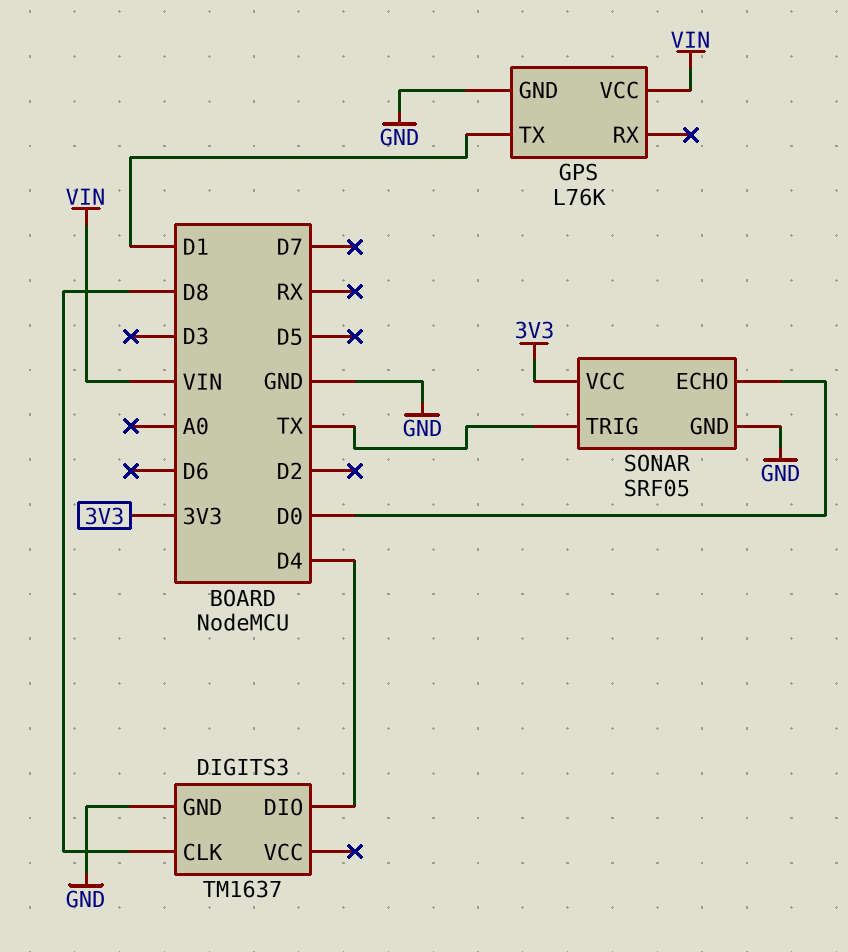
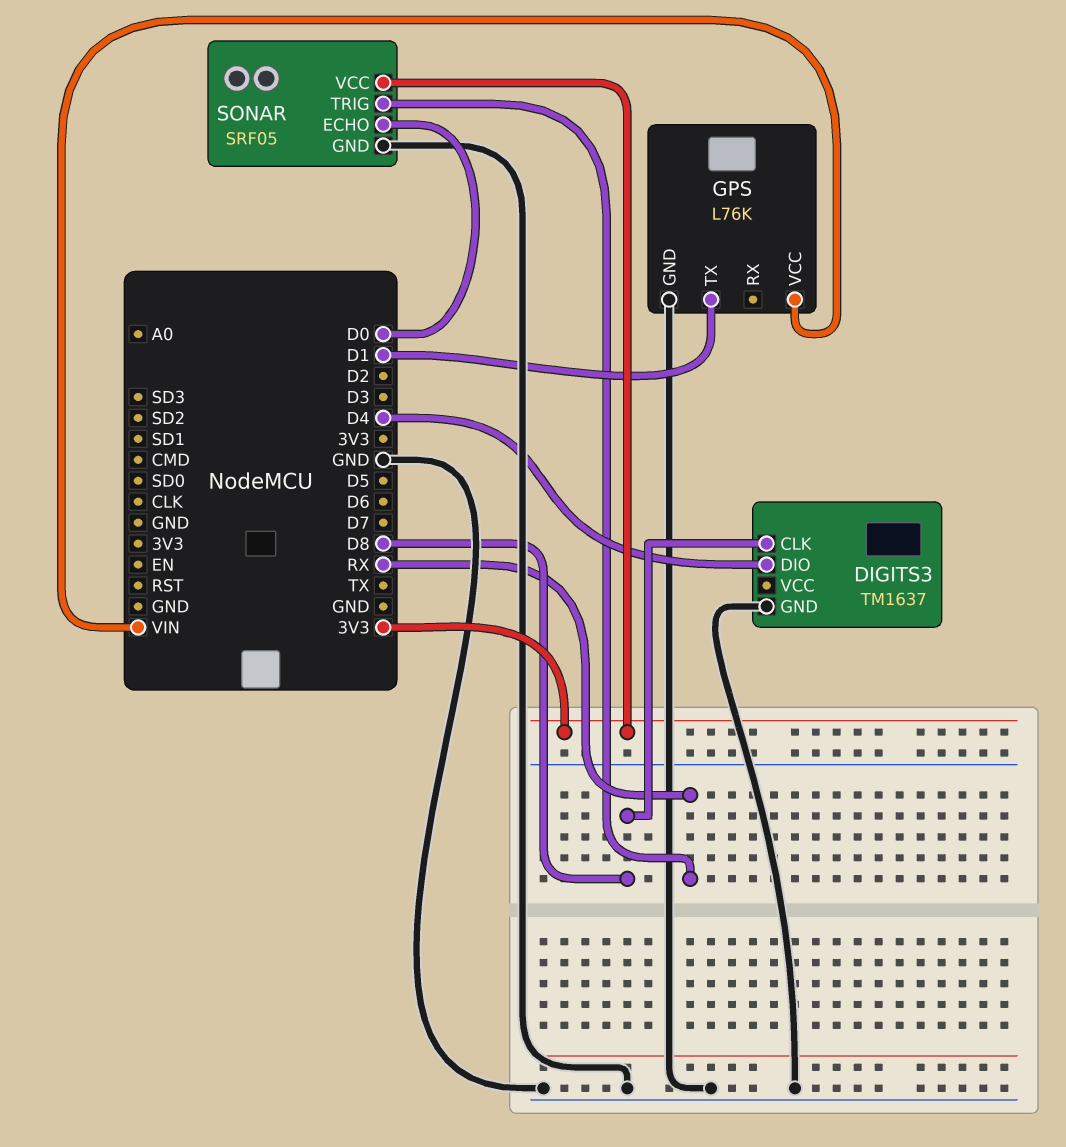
SONAR pin TRIG: TX -> RX

